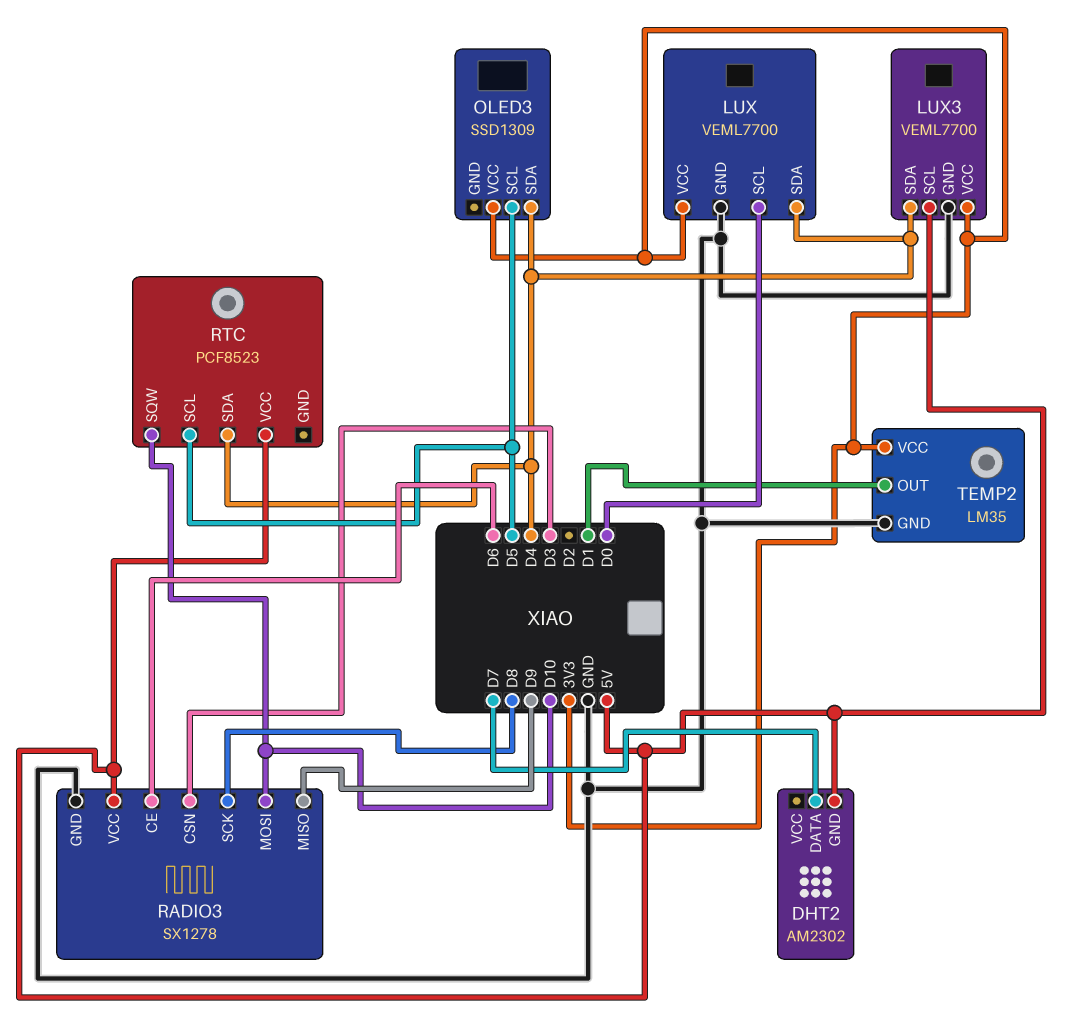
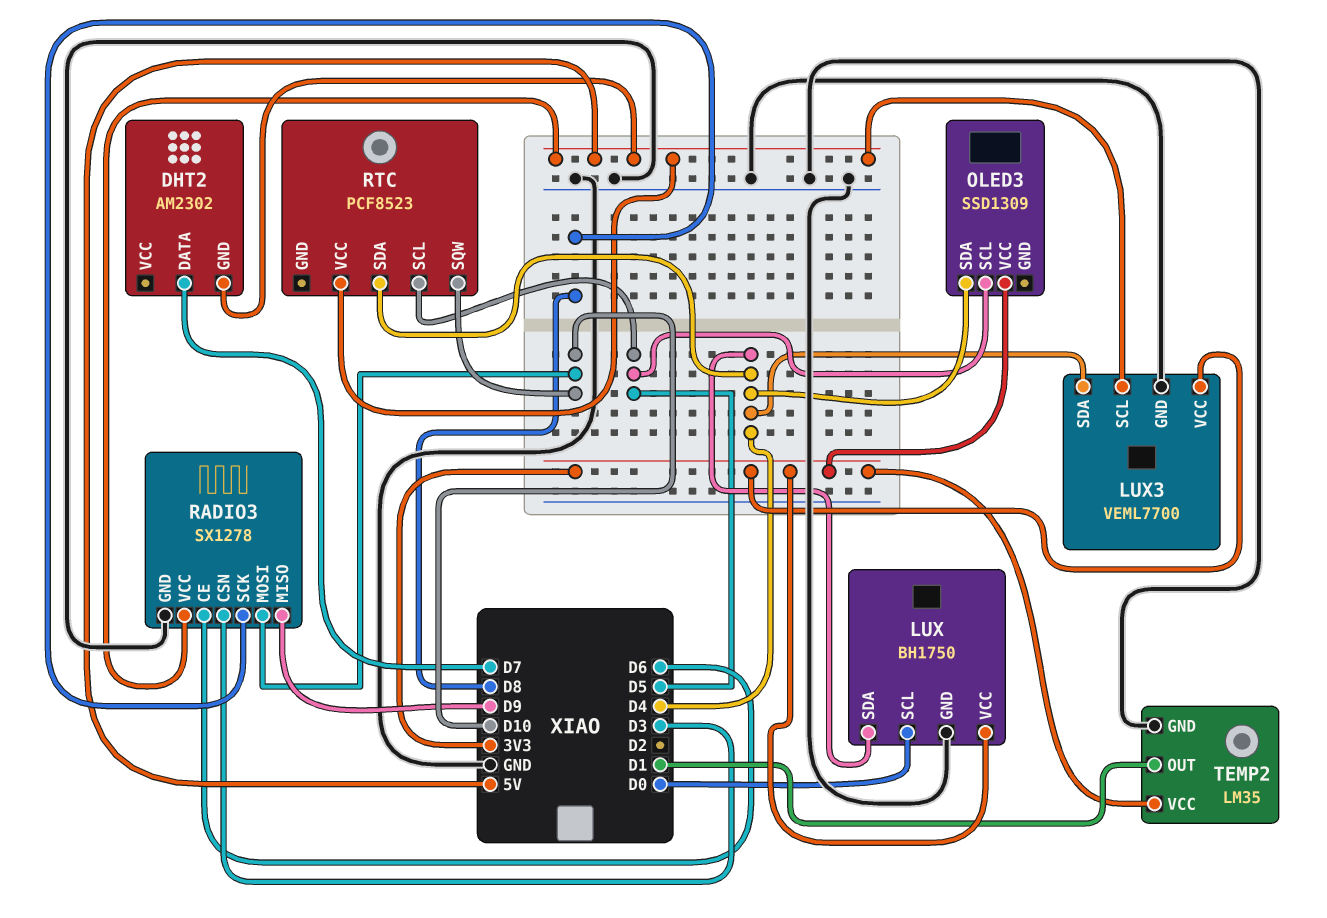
LUX: VEML7700 -> BH1750

